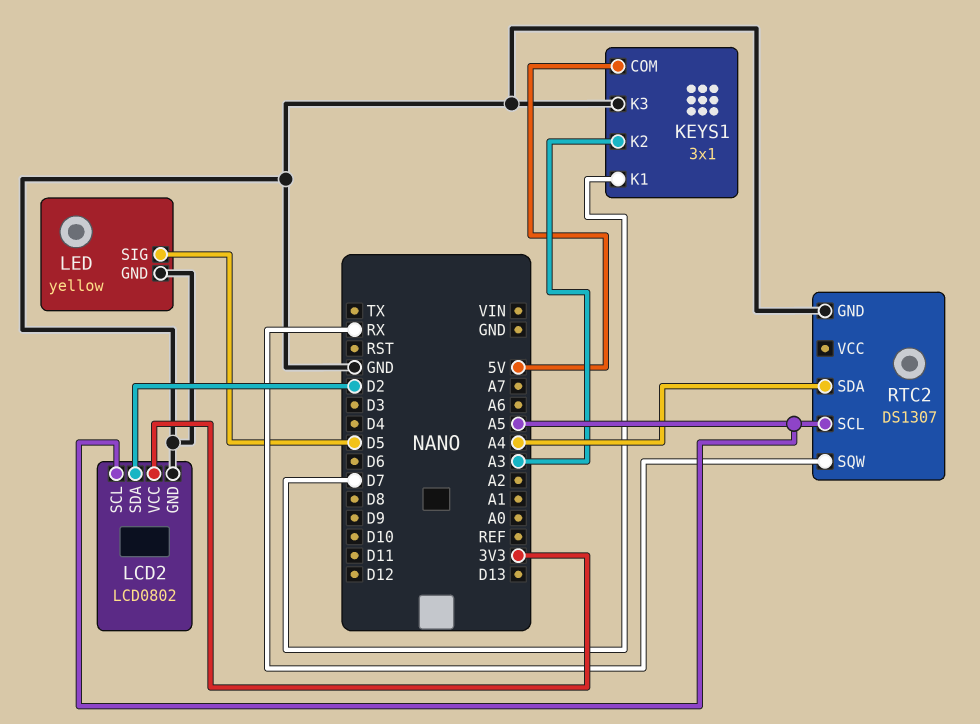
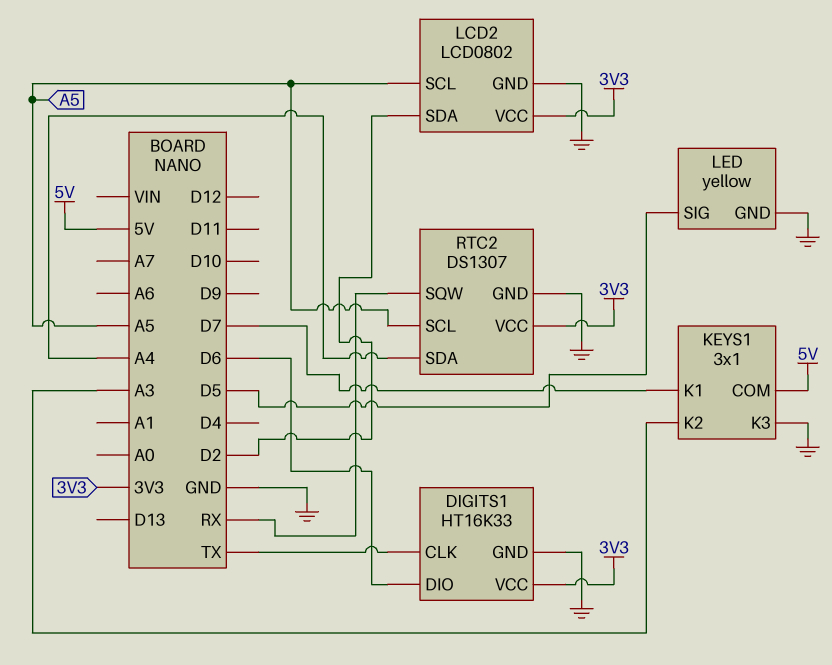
DIGITS1: none -> HT16K33
DIGITS1 pin CLK: none -> TX
DIGITS1 pin DIO: none -> D6
DIGITS1 pin GND: none -> GND
DIGITS1 pin VCC: none -> 3V3
RTC2 pin VCC: none -> 3V3

